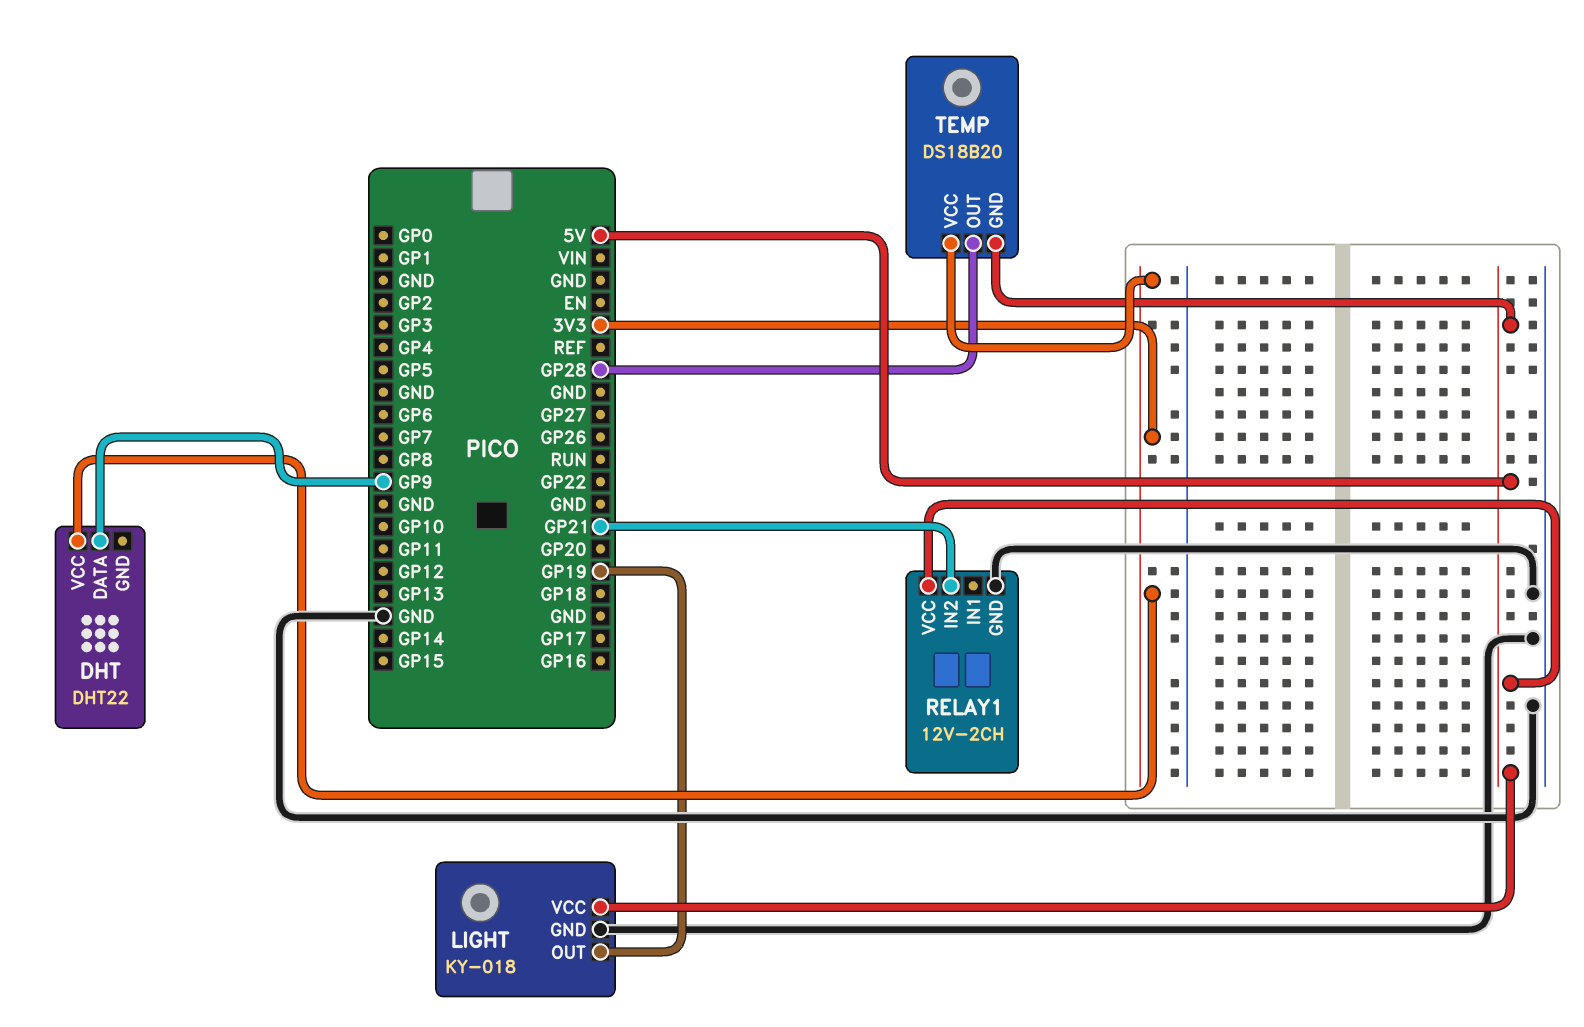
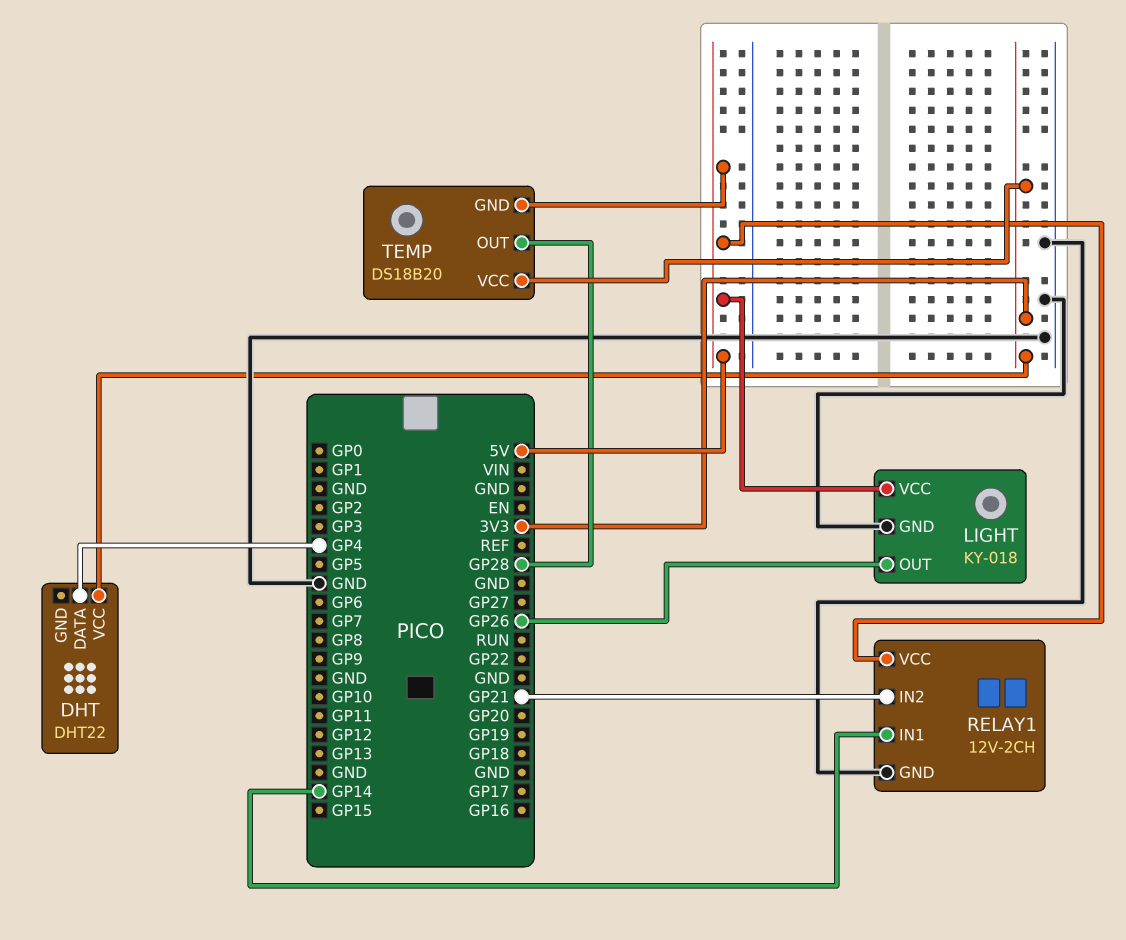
DHT pin DATA: GP9 -> GP4
LIGHT pin OUT: GP19 -> GP26
RELAY1 pin IN1: none -> GP14

